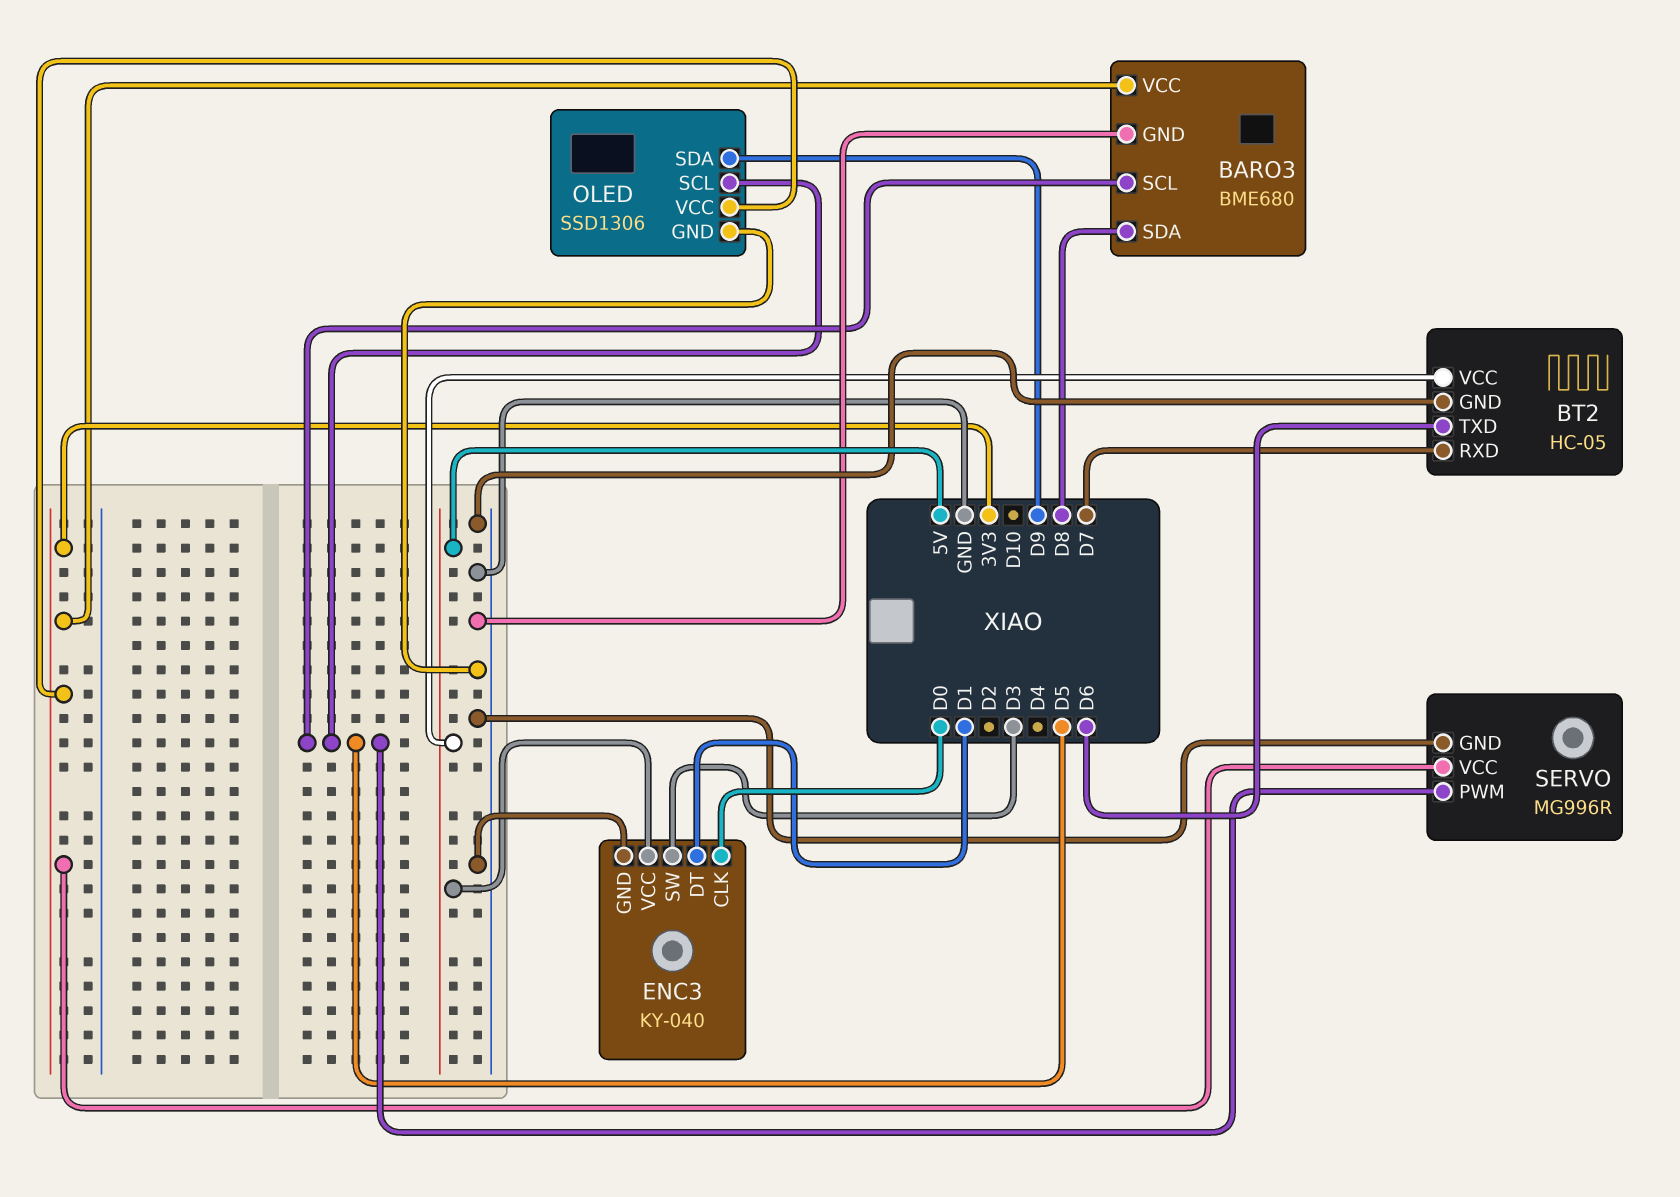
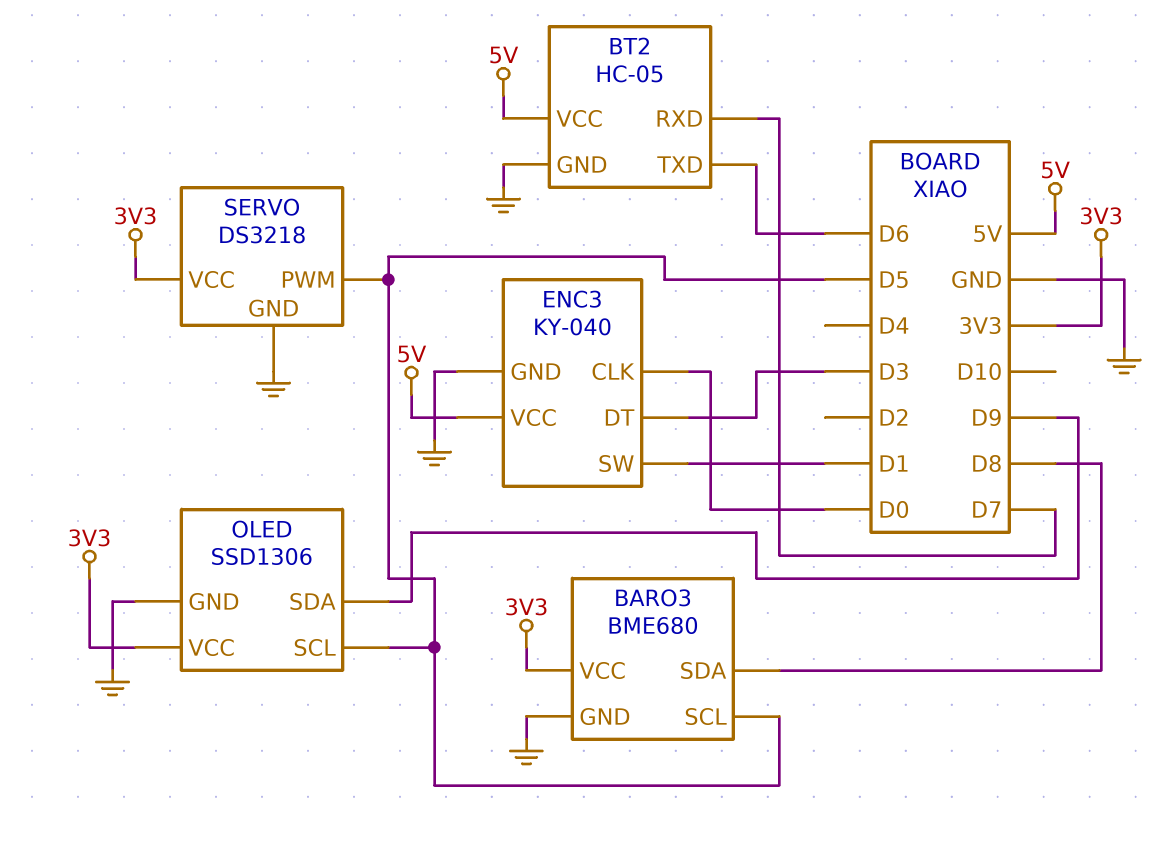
ENC3 pin DT: D1 -> D3
ENC3 pin SW: D3 -> D1
SERVO: MG996R -> DS3218

